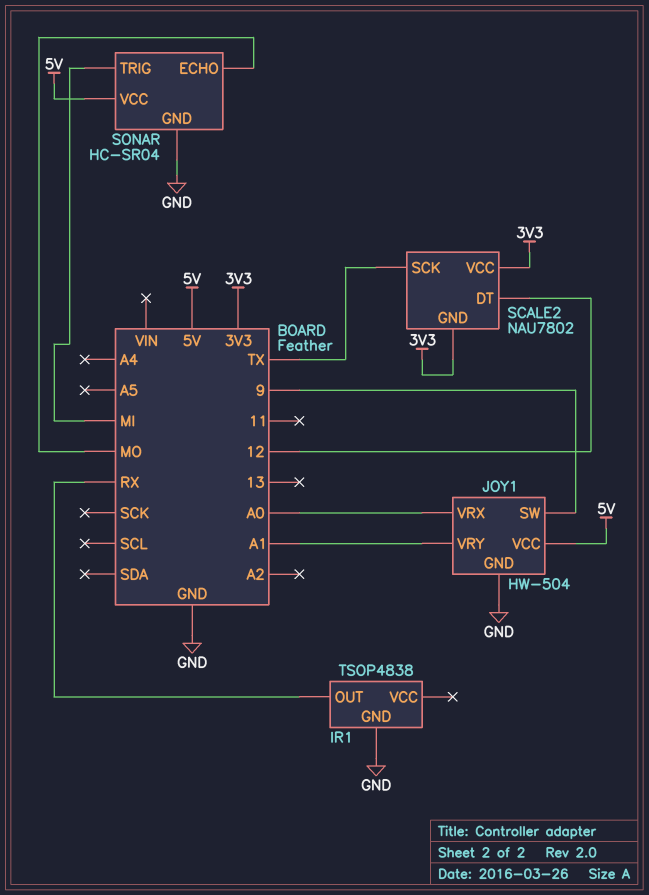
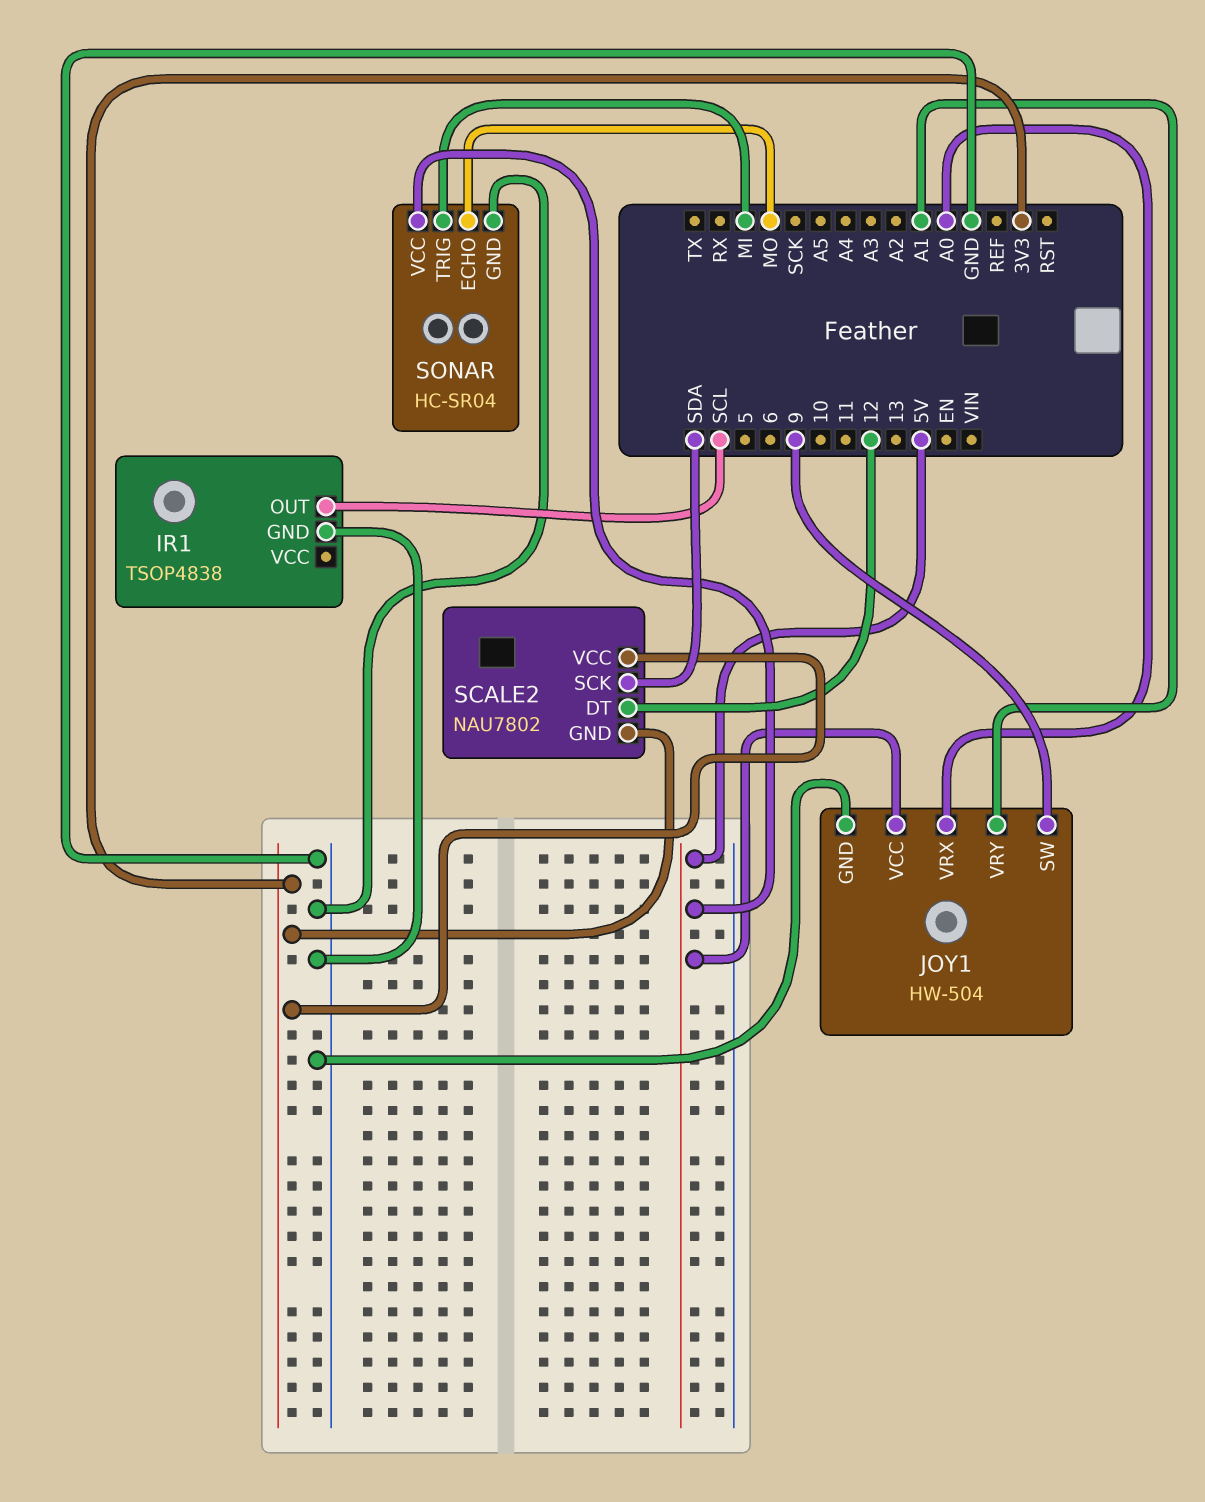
IR1 pin OUT: RX -> SCL
SCALE2 pin SCK: TX -> SDA

